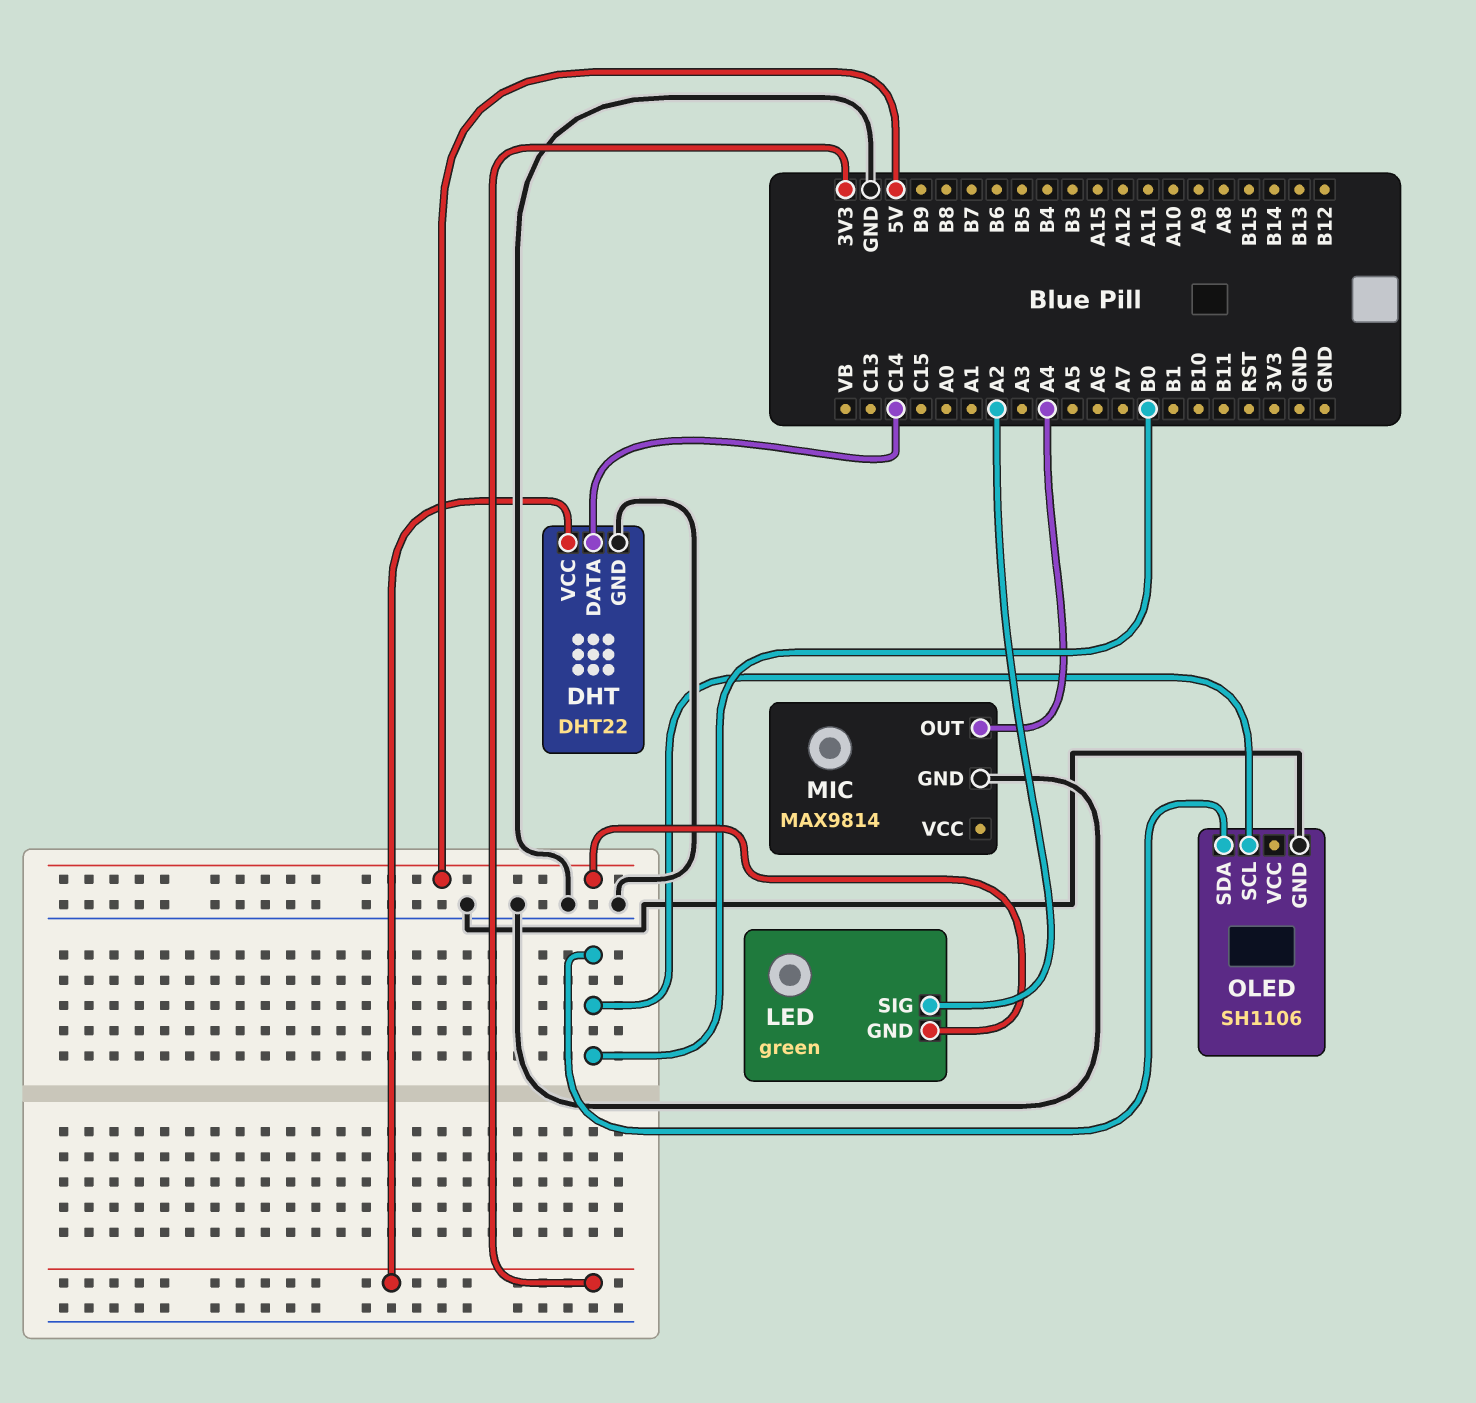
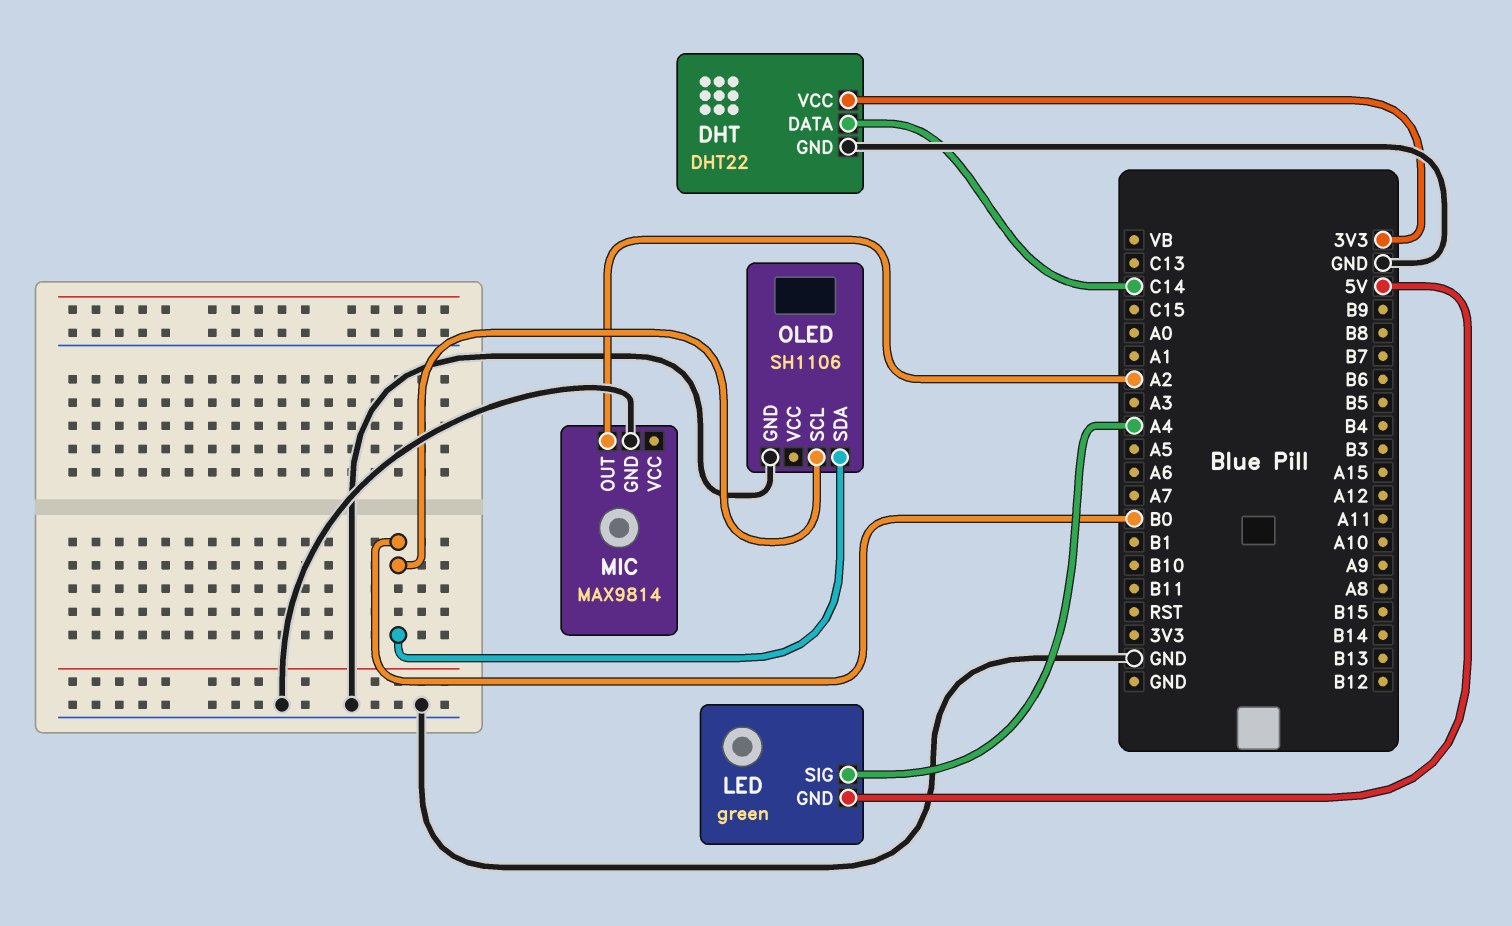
LED pin SIG: A2 -> A4
MIC pin OUT: A4 -> A2

